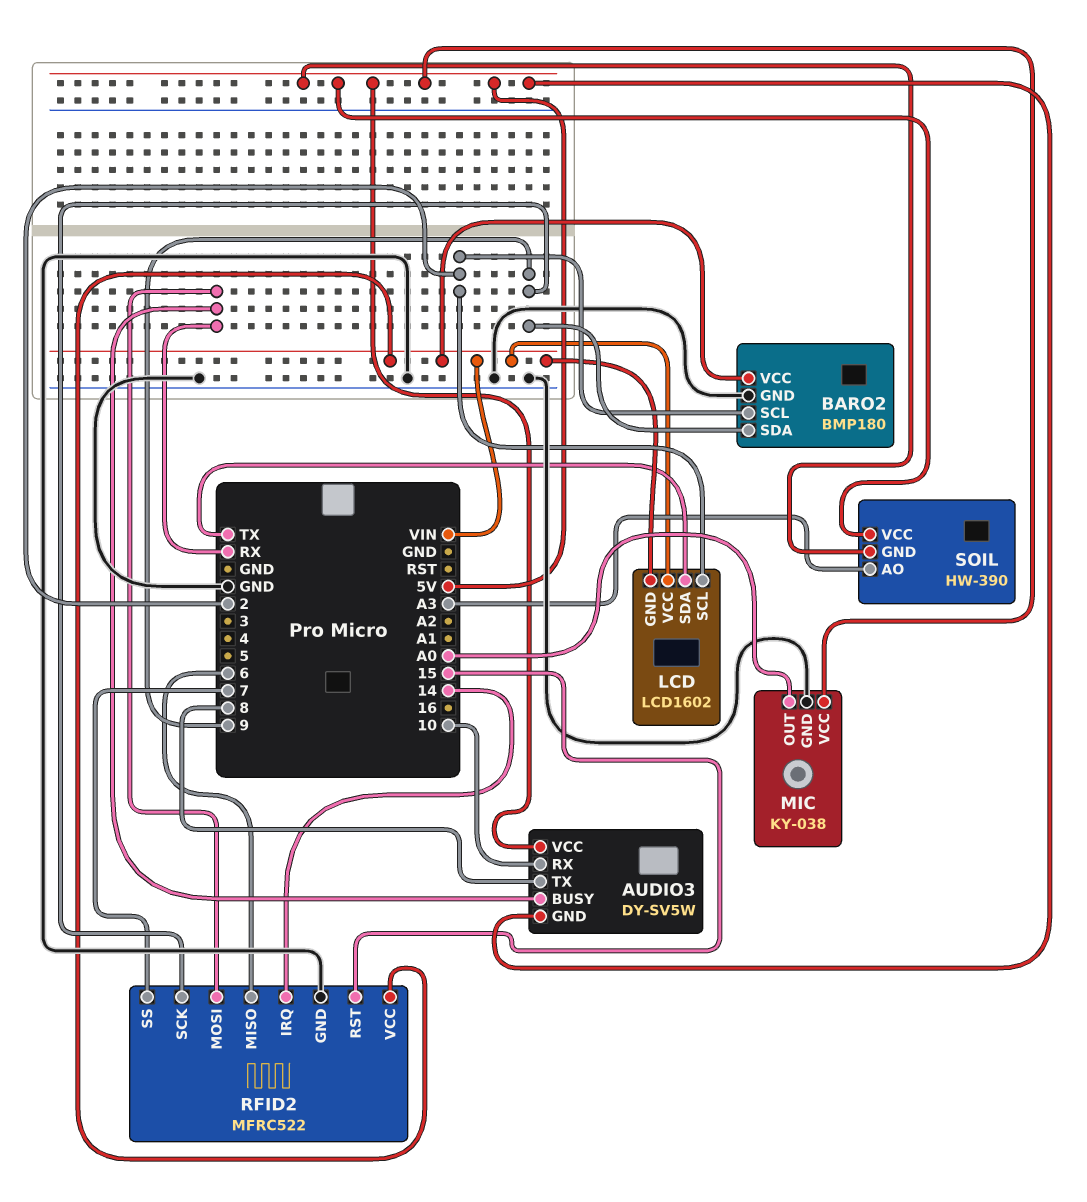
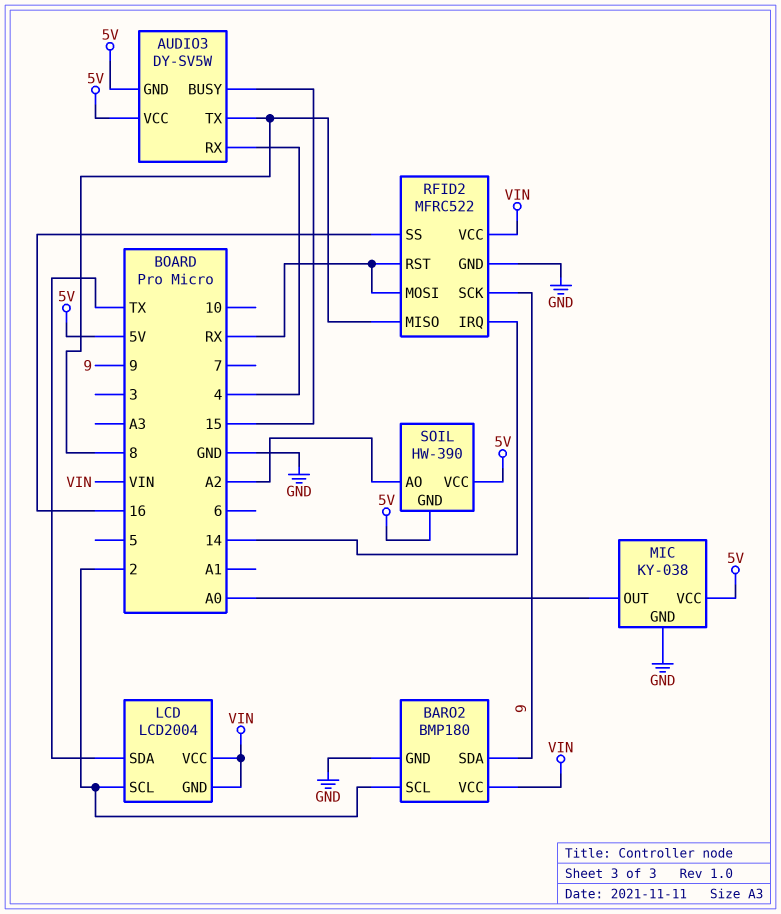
AUDIO3 pin BUSY: RX -> 15
AUDIO3 pin RX: 10 -> 4
LCD: LCD1602 -> LCD2004
RFID2 pin MISO: 6 -> 8
RFID2 pin RST: 15 -> RX
RFID2 pin SS: 7 -> 16
SOIL pin AO: A3 -> A2

